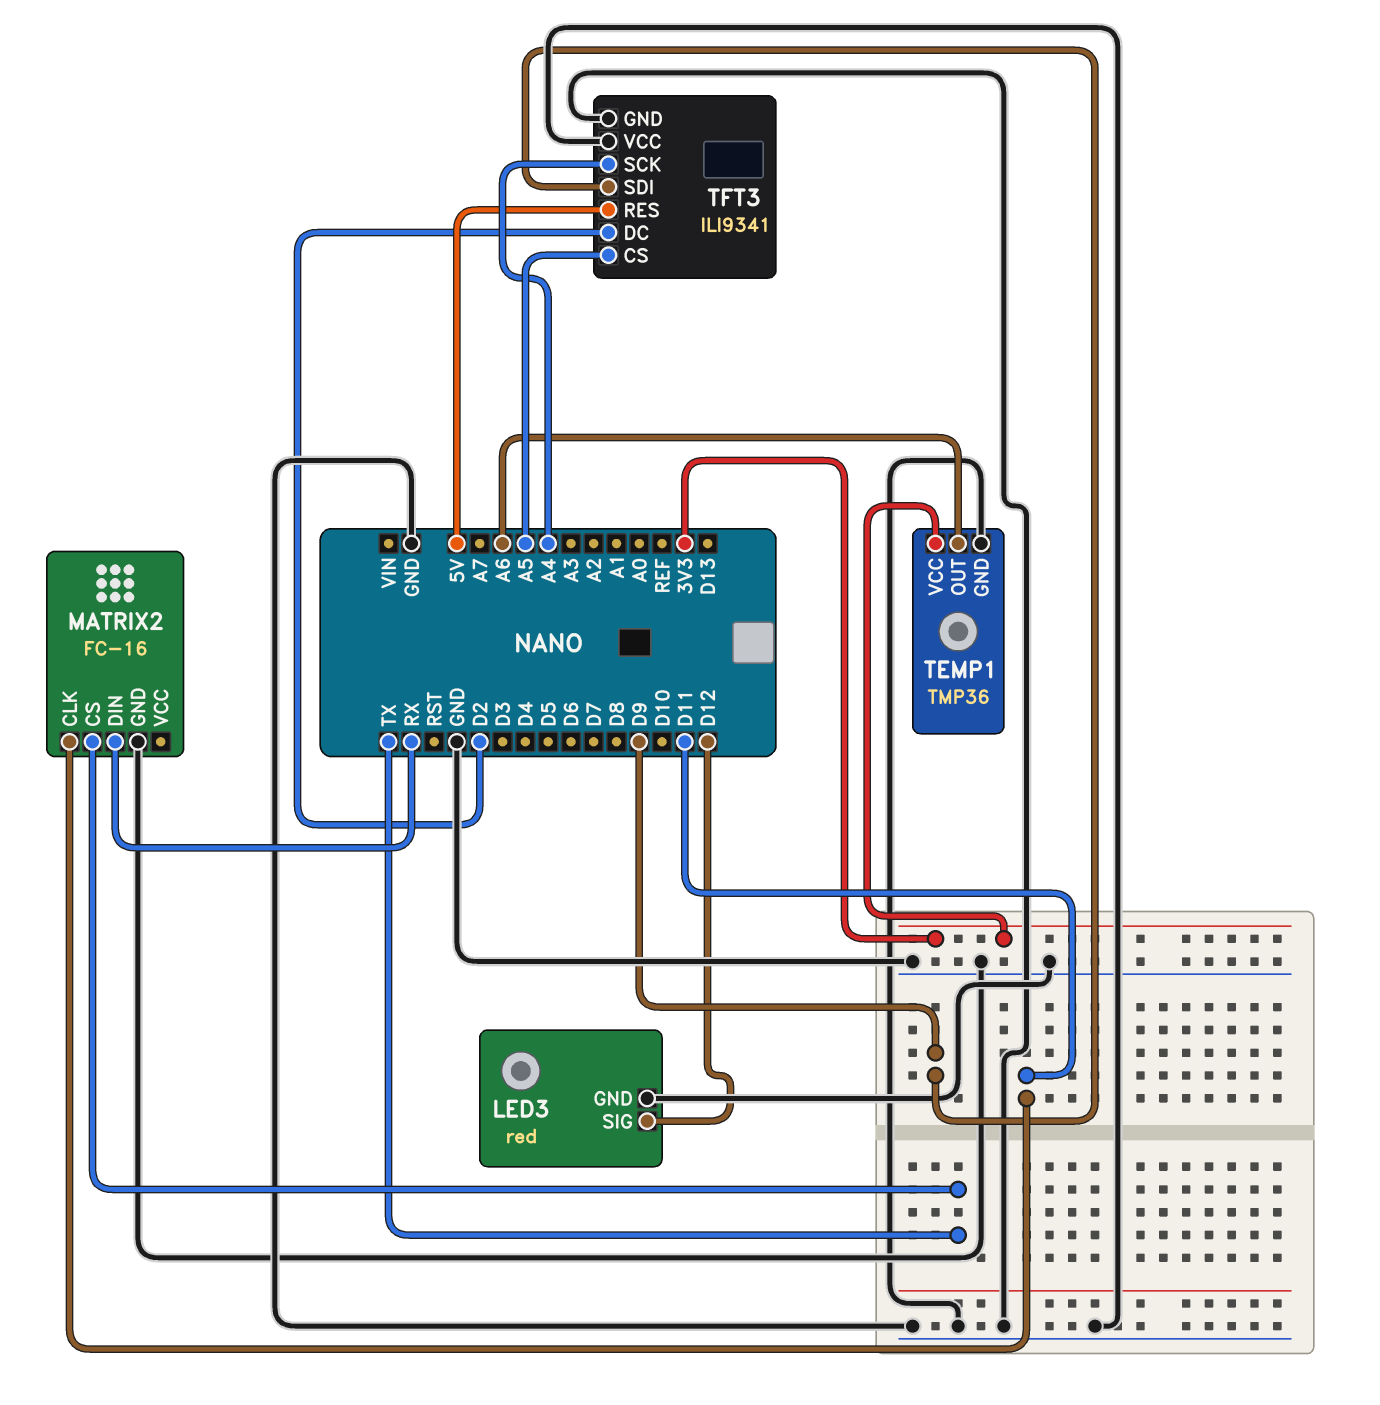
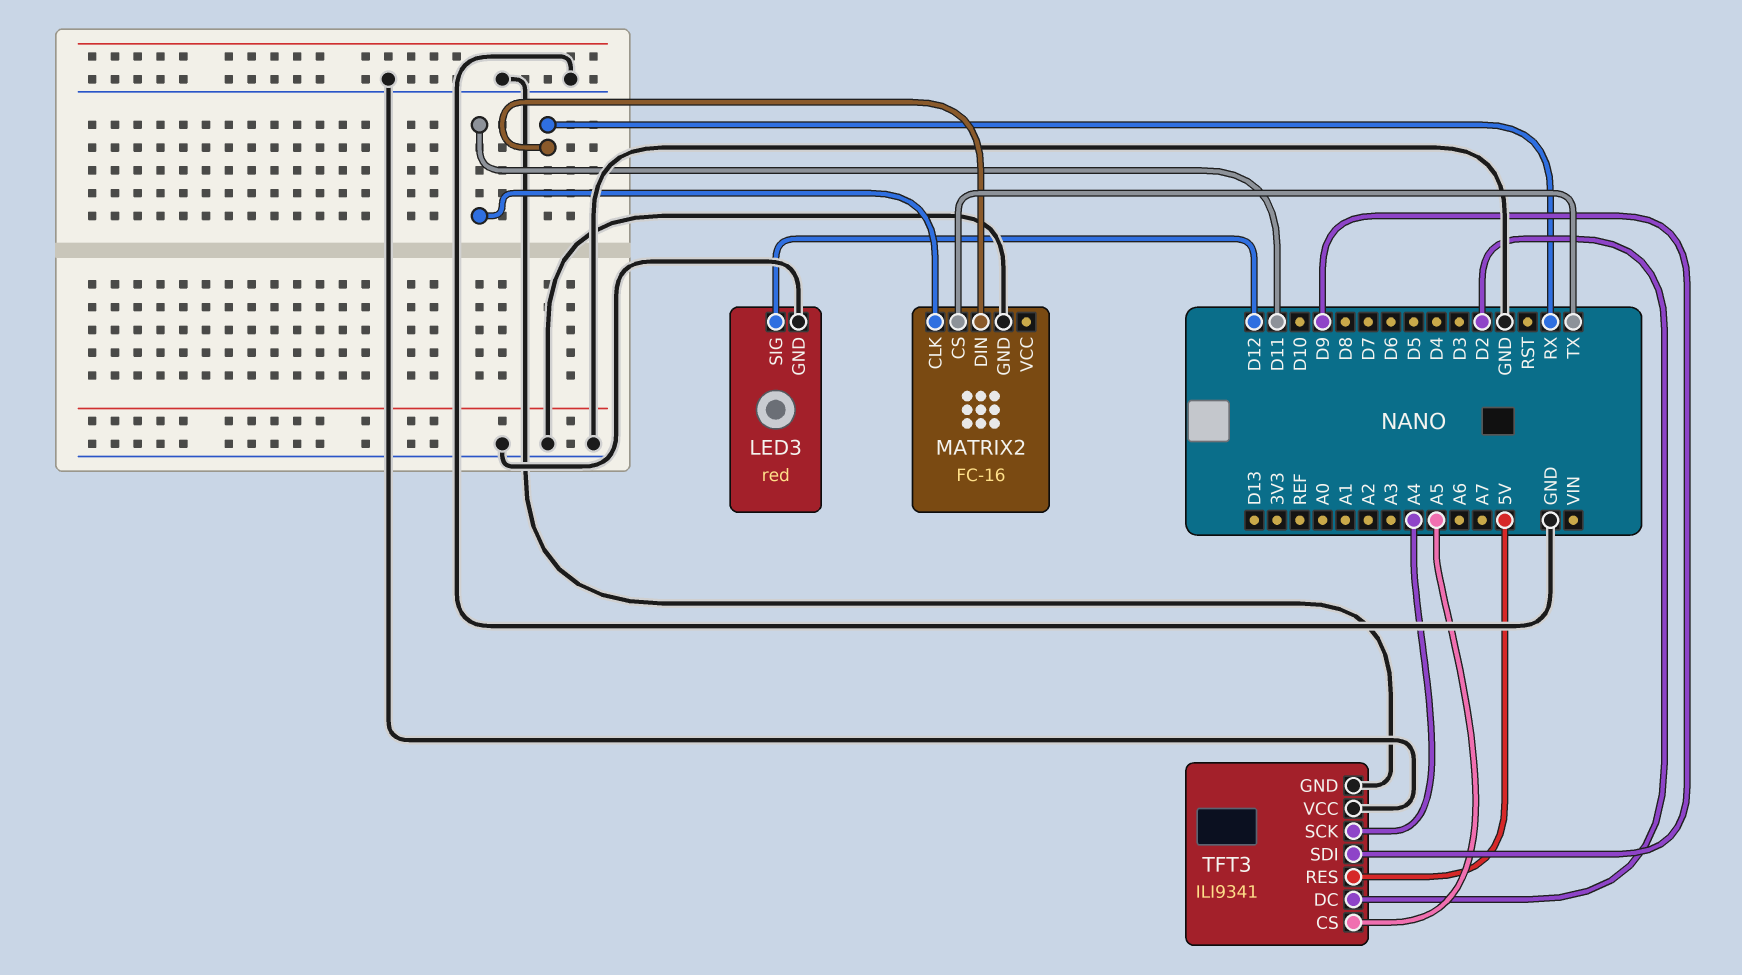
TEMP1: TMP36 -> none
TEMP1 pin GND: GND -> none
TEMP1 pin OUT: A6 -> none
TEMP1 pin VCC: 3V3 -> none

